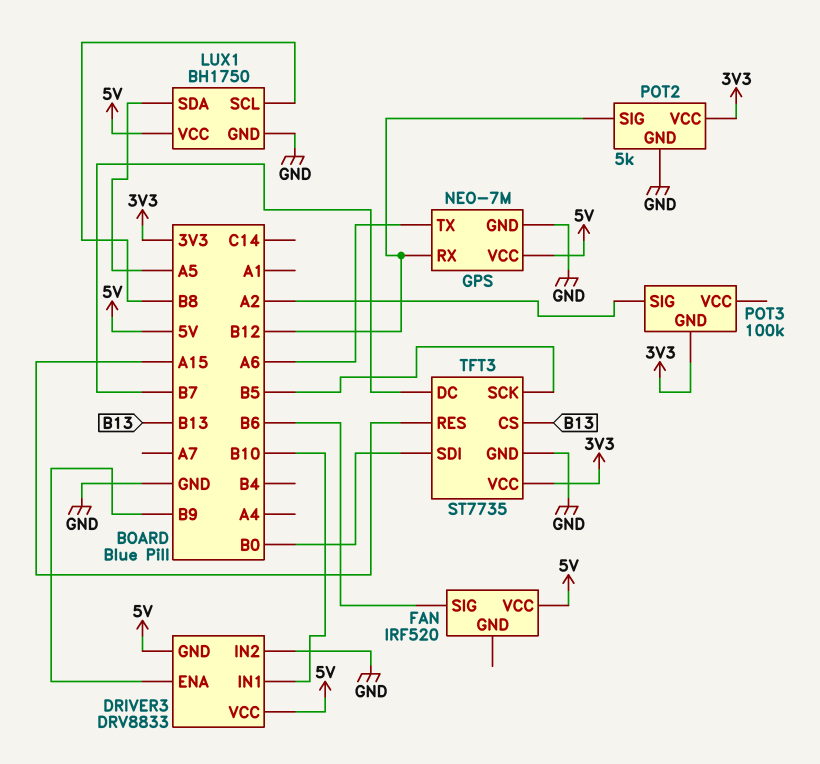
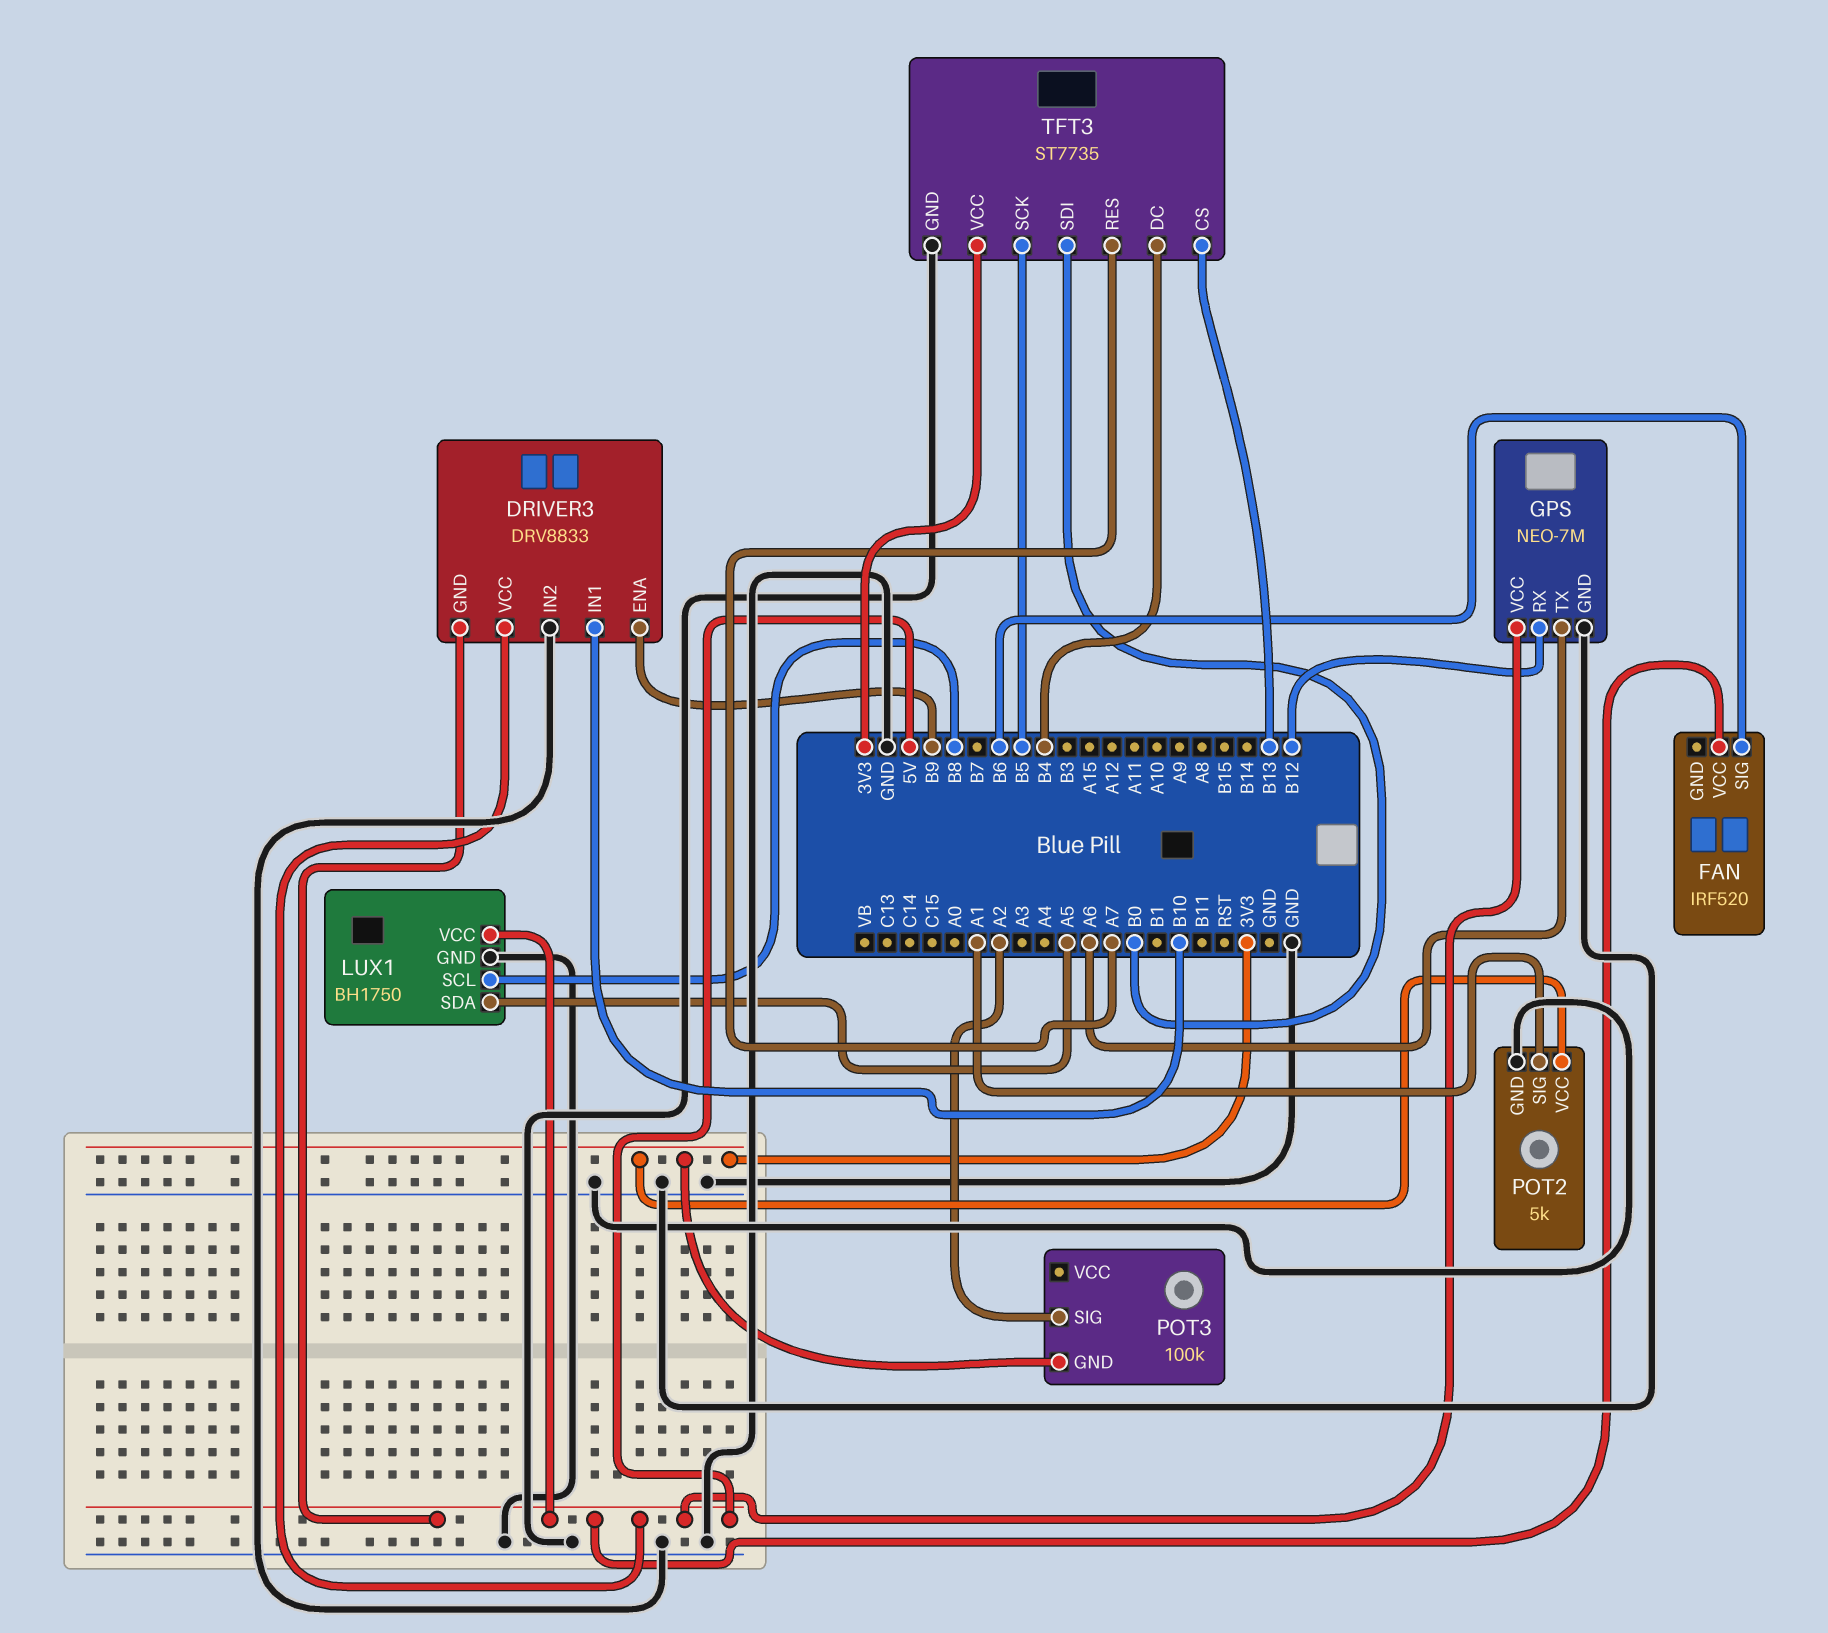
POT2 pin SIG: B12 -> A1
TFT3 pin DC: B7 -> B4
TFT3 pin RES: A15 -> A7

